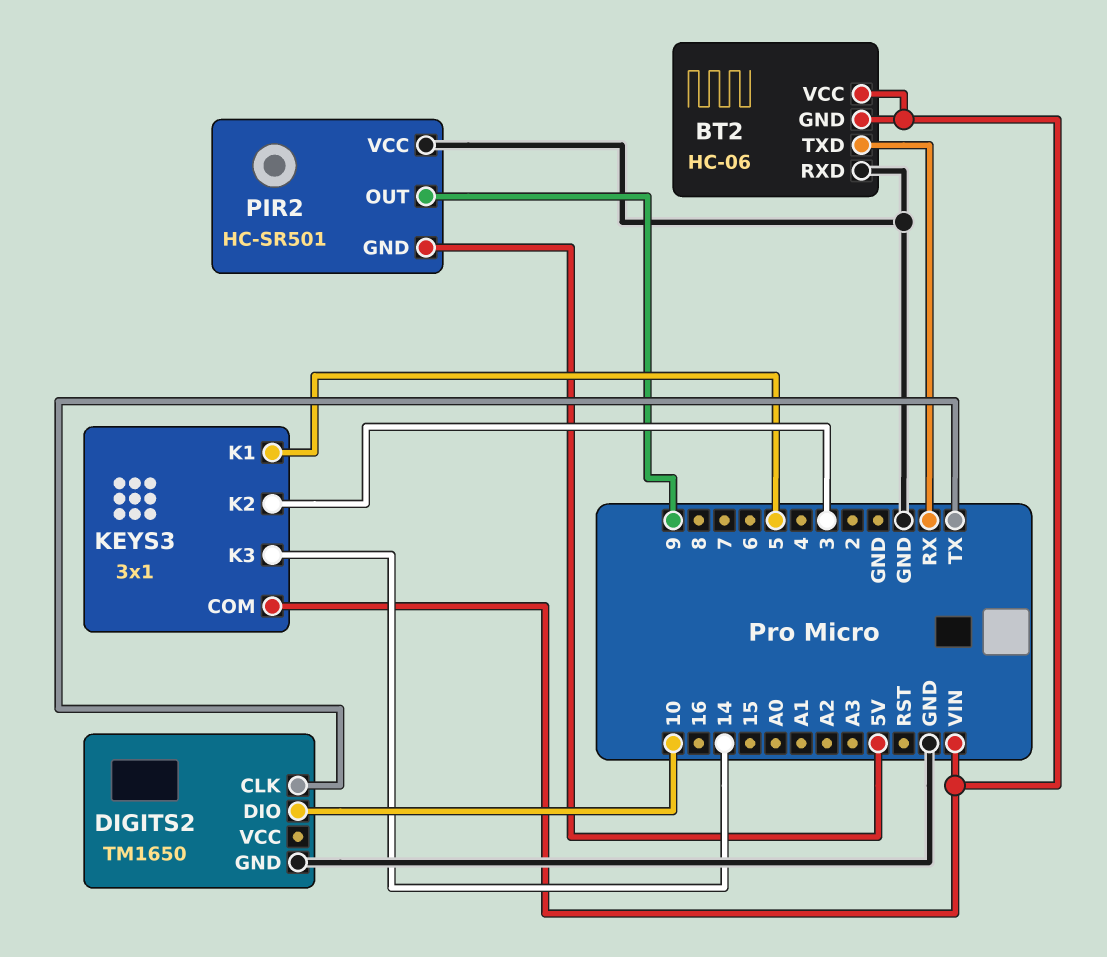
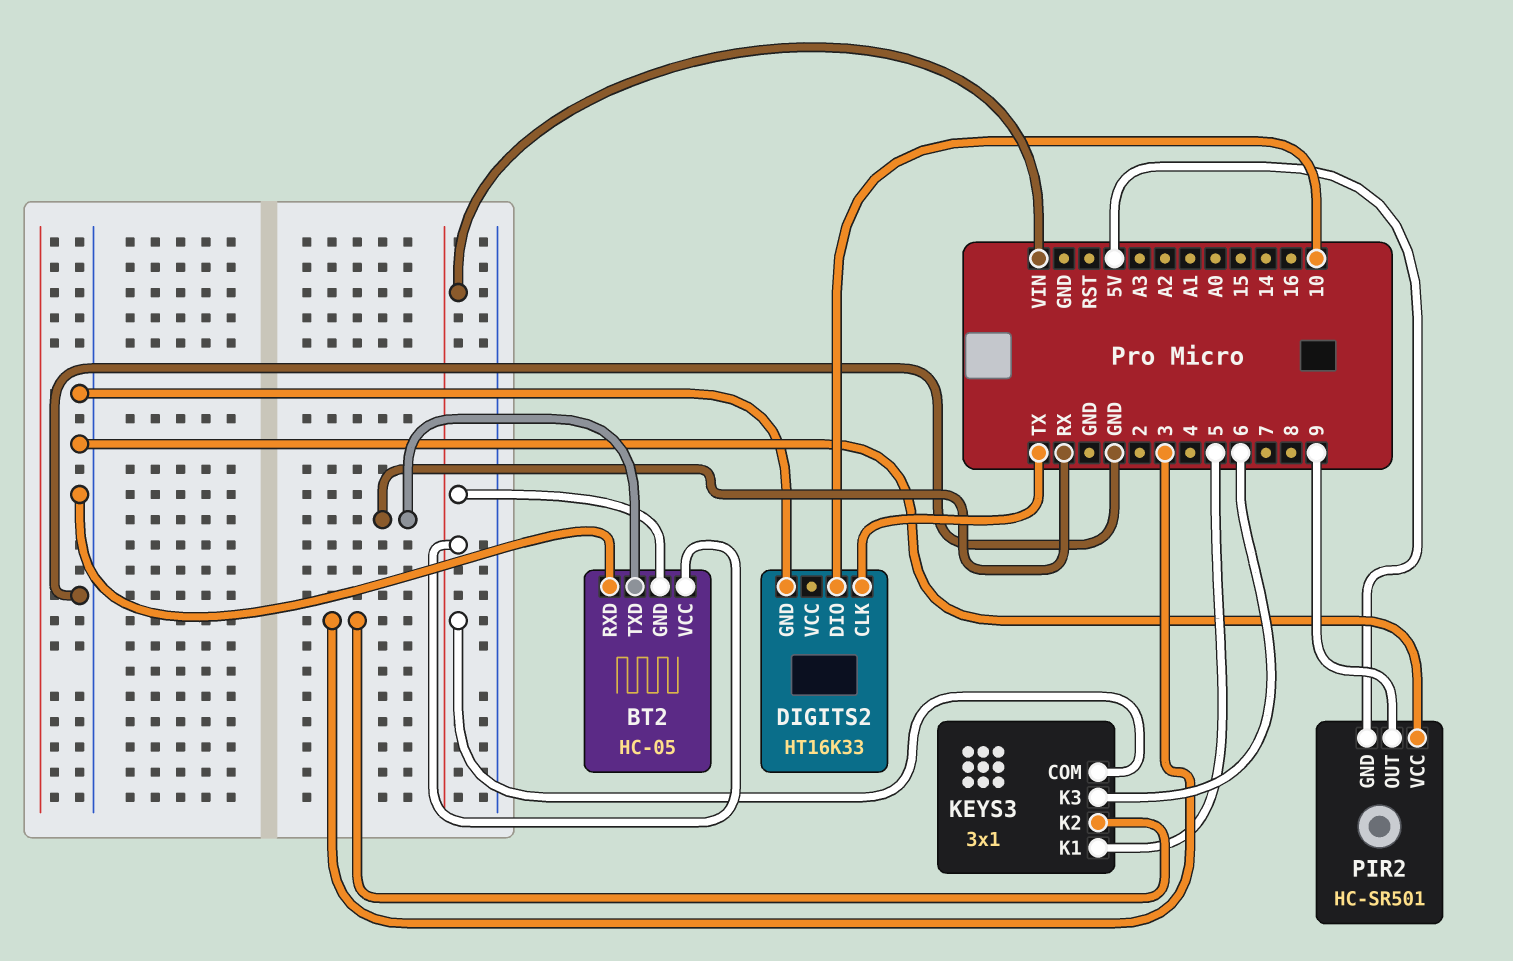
BT2: HC-06 -> HC-05
DIGITS2: TM1650 -> HT16K33
KEYS3 pin K3: 14 -> 6

